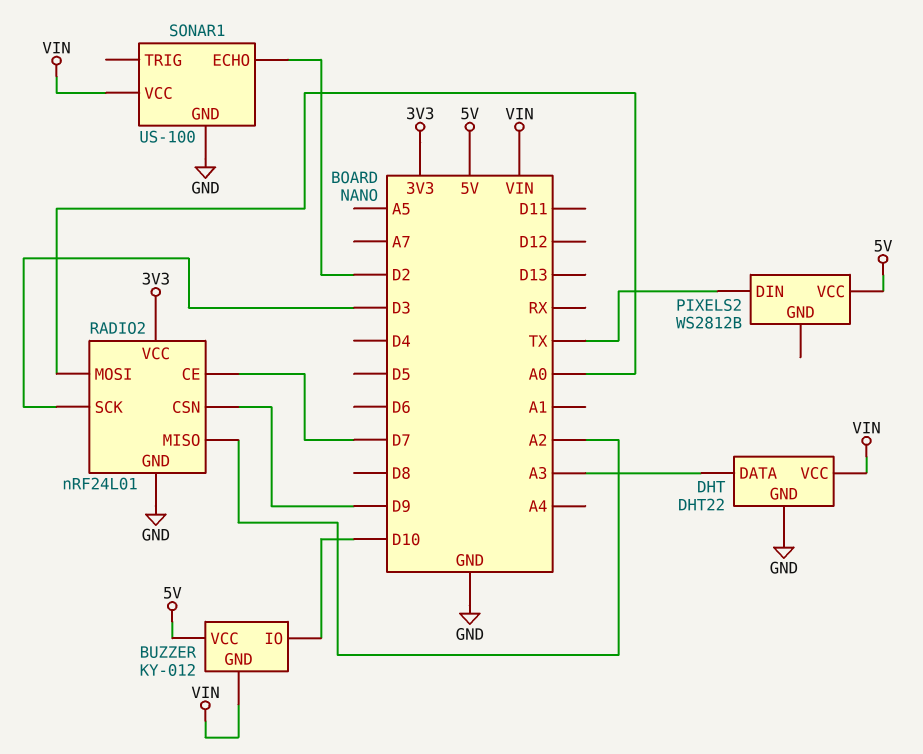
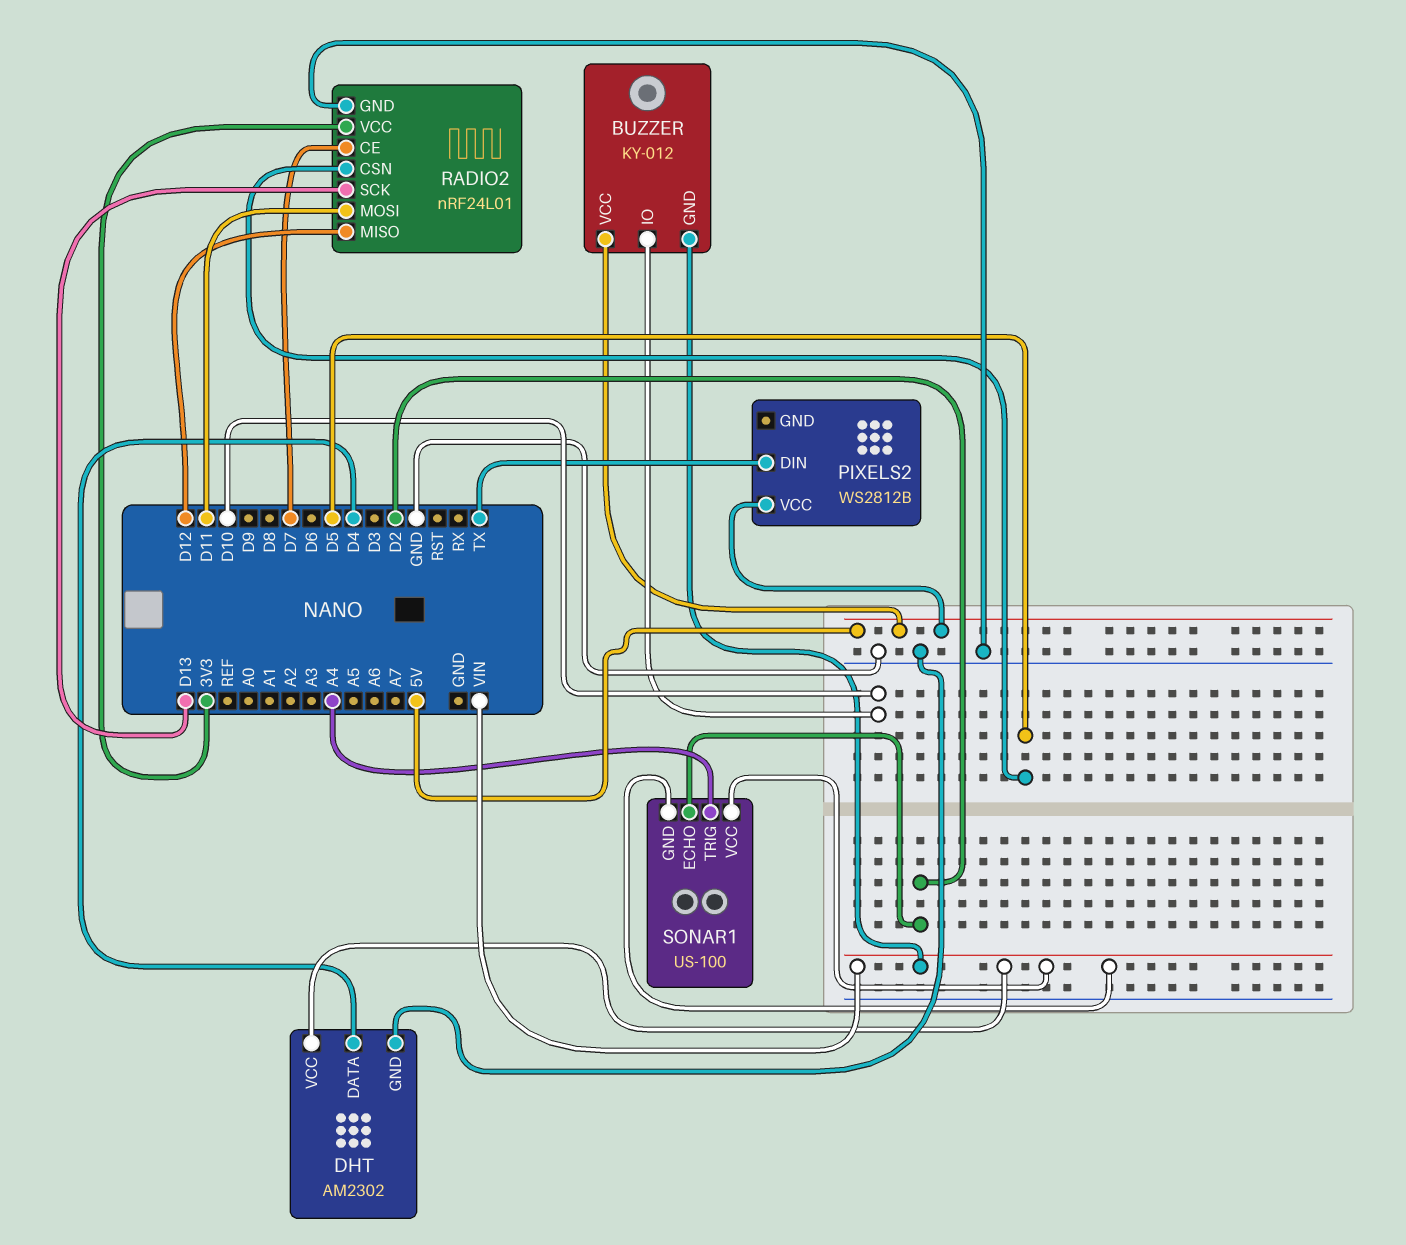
DHT: DHT22 -> AM2302
DHT pin DATA: A3 -> D4
RADIO2 pin CSN: D9 -> D5
RADIO2 pin MISO: A2 -> D12
RADIO2 pin MOSI: A0 -> D11
RADIO2 pin SCK: D3 -> D13
SONAR1 pin GND: GND -> VIN
SONAR1 pin TRIG: none -> A4

